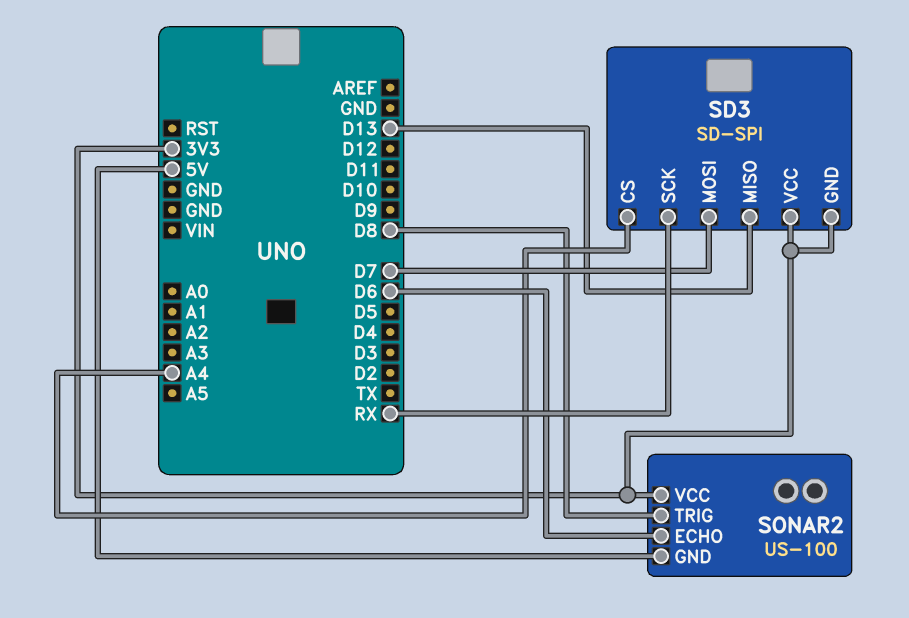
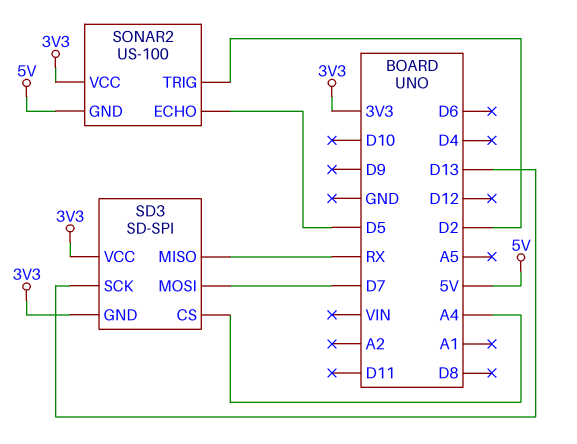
SD3 pin MISO: D13 -> RX
SD3 pin SCK: RX -> D13
SONAR2 pin ECHO: D6 -> D5
SONAR2 pin TRIG: D8 -> D2

